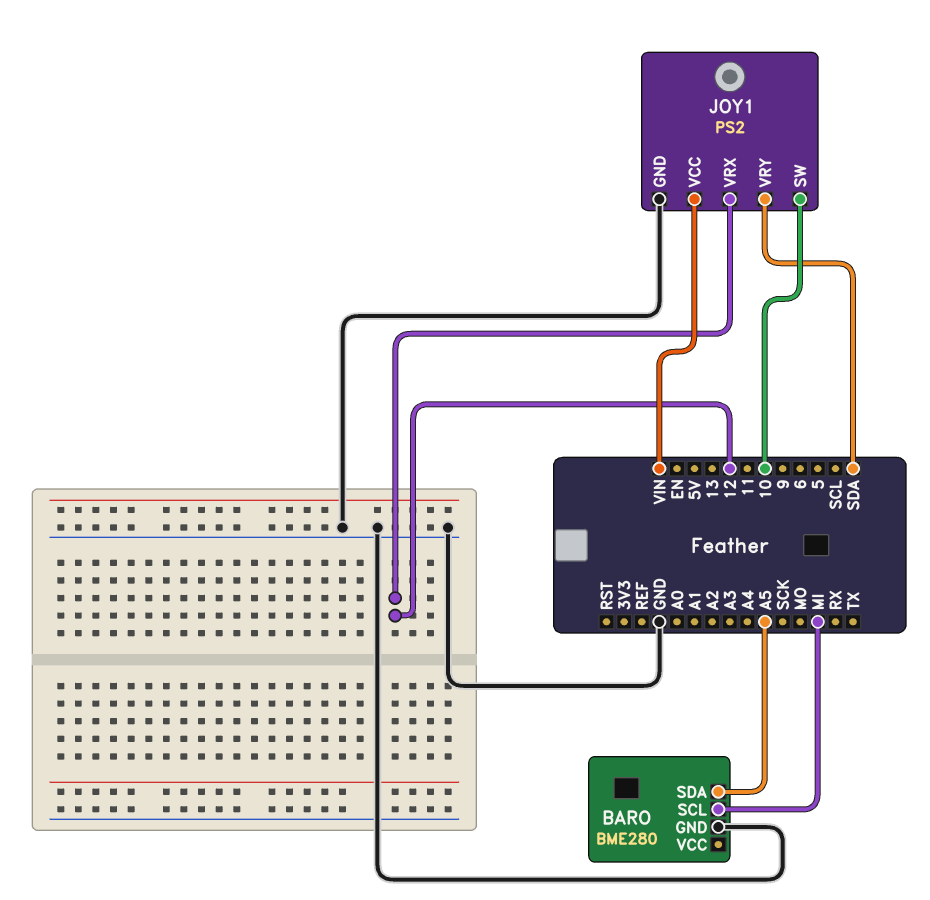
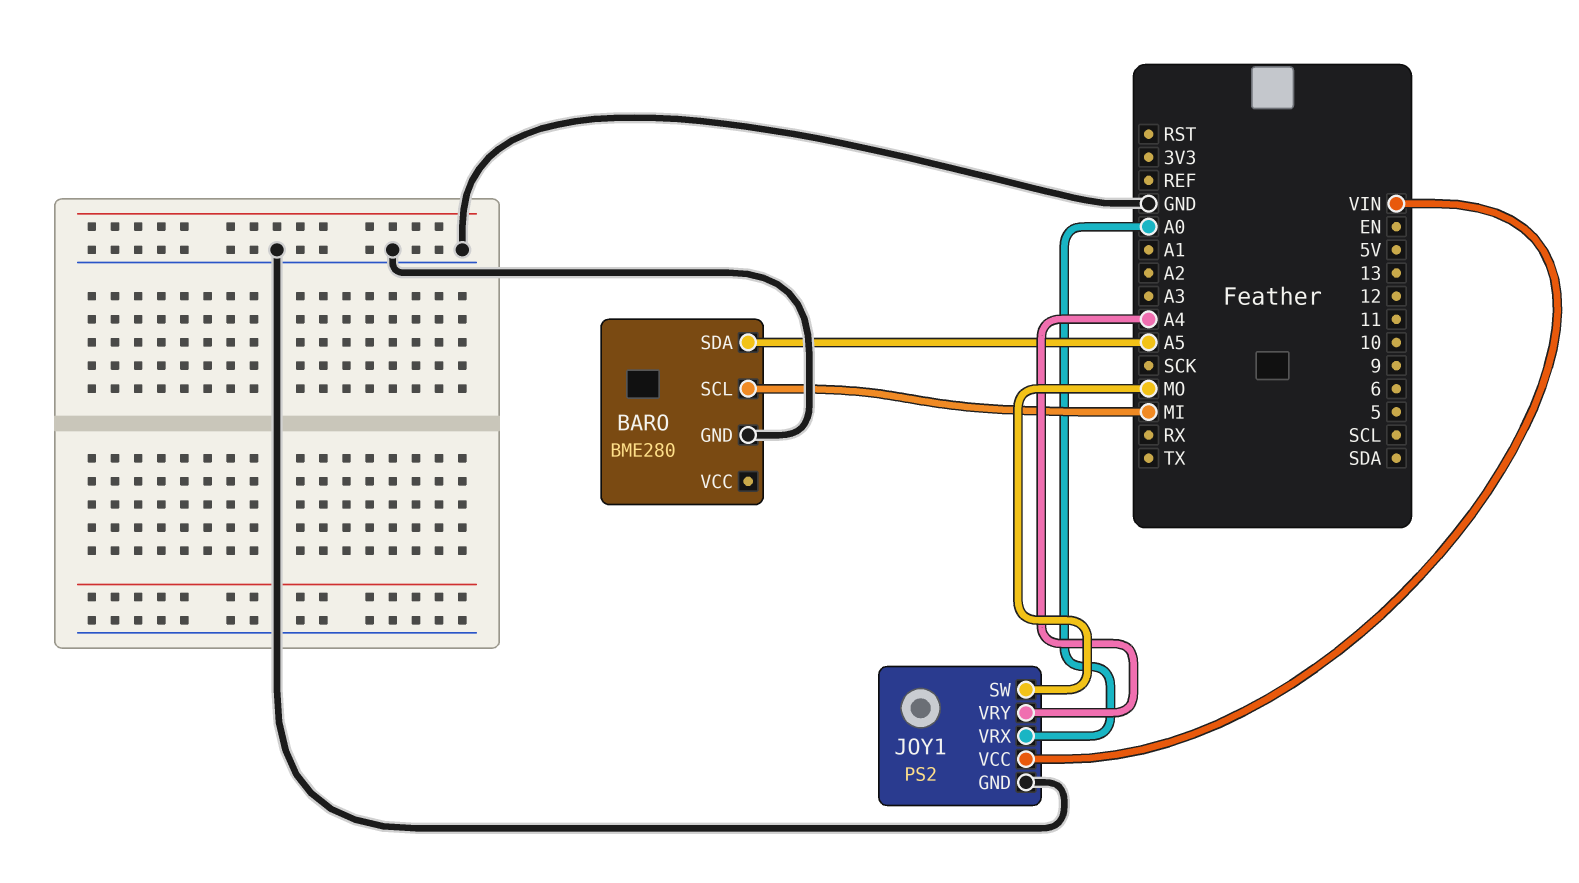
JOY1 pin SW: 10 -> MO
JOY1 pin VRX: 12 -> A0
JOY1 pin VRY: SDA -> A4

